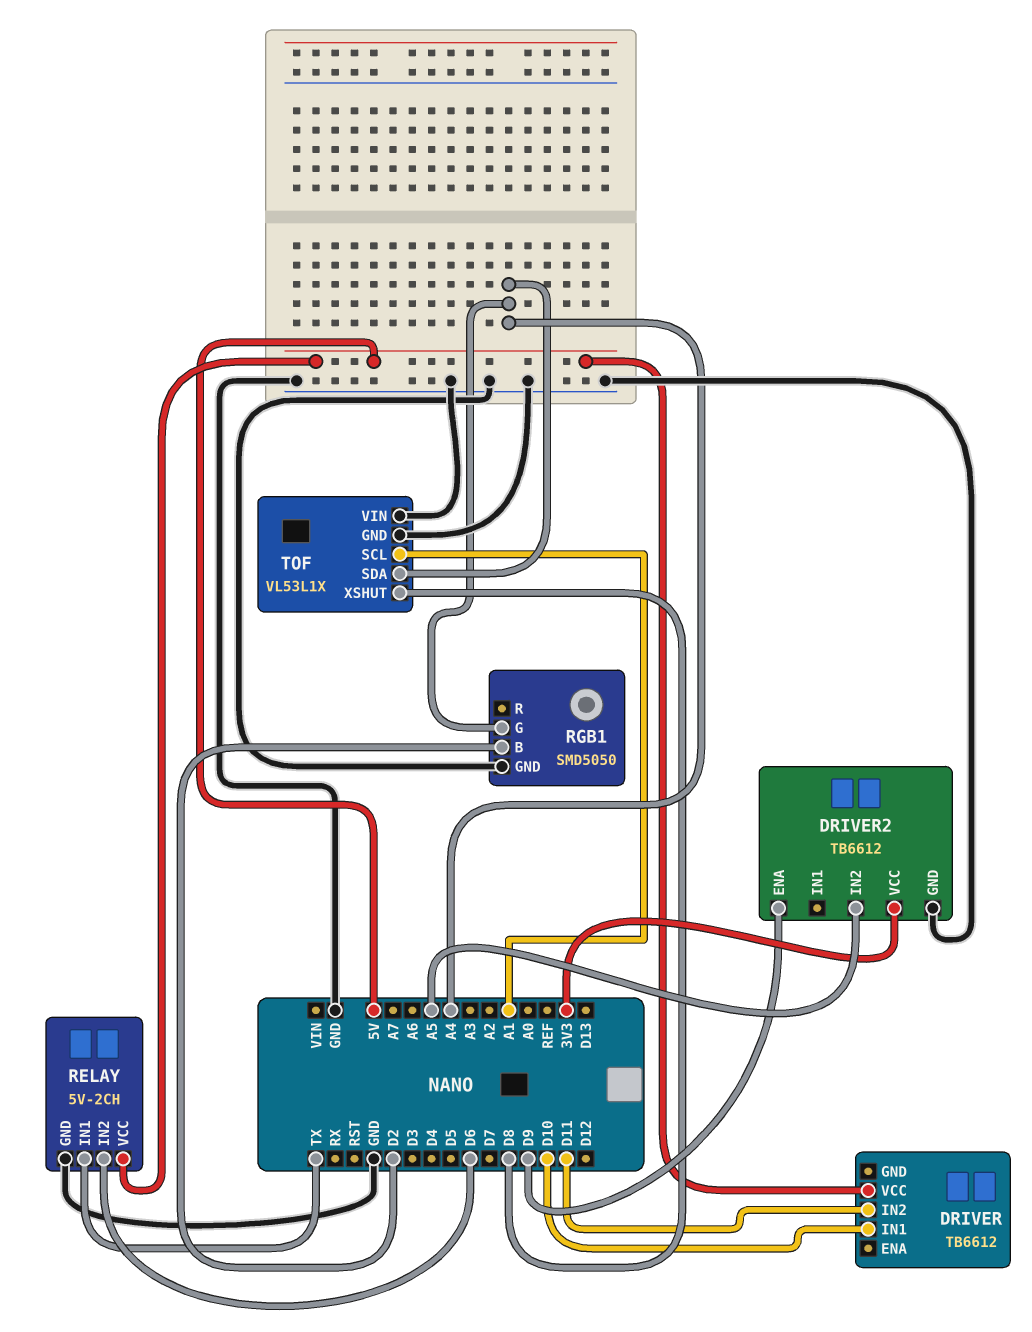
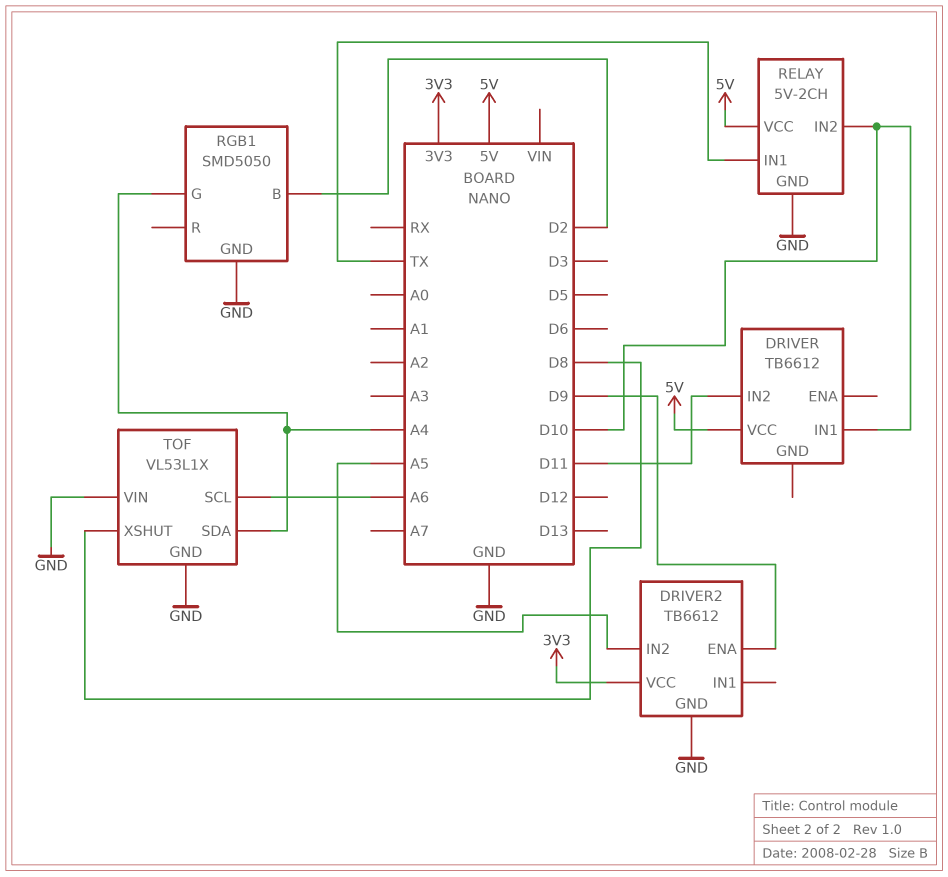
RELAY pin IN2: D6 -> D10
TOF pin SCL: A1 -> A6

